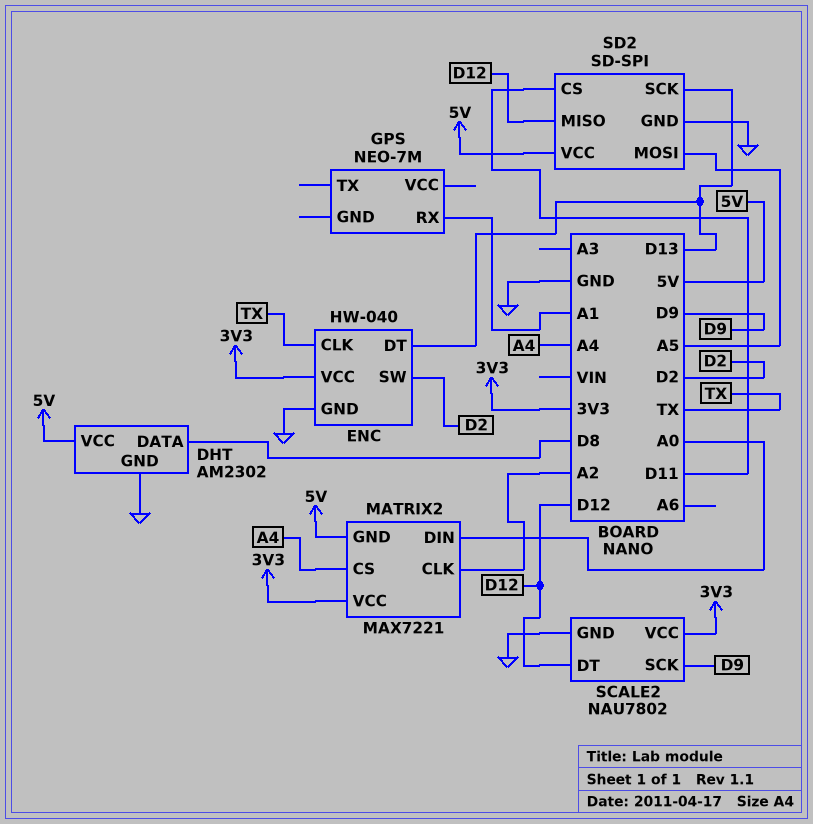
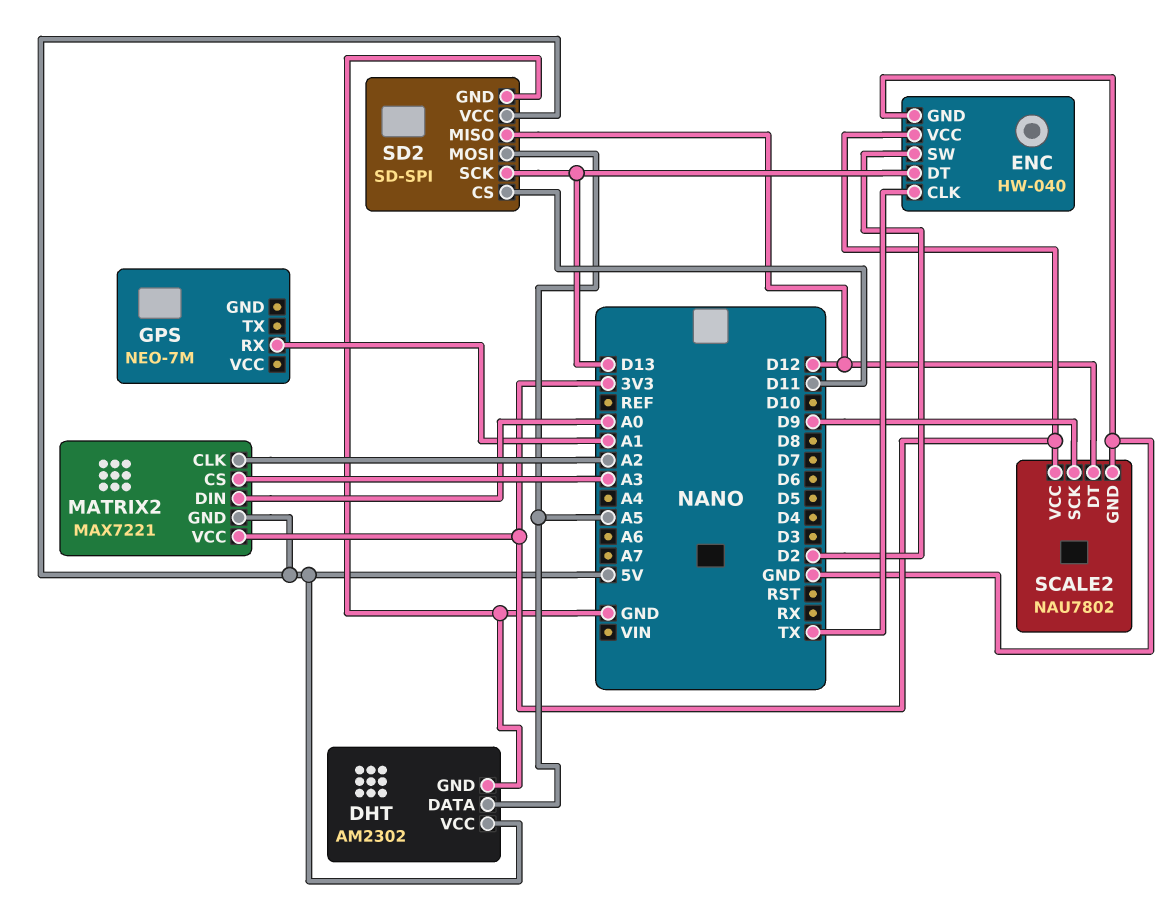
DHT pin DATA: D8 -> A5
MATRIX2 pin CS: A4 -> A3

